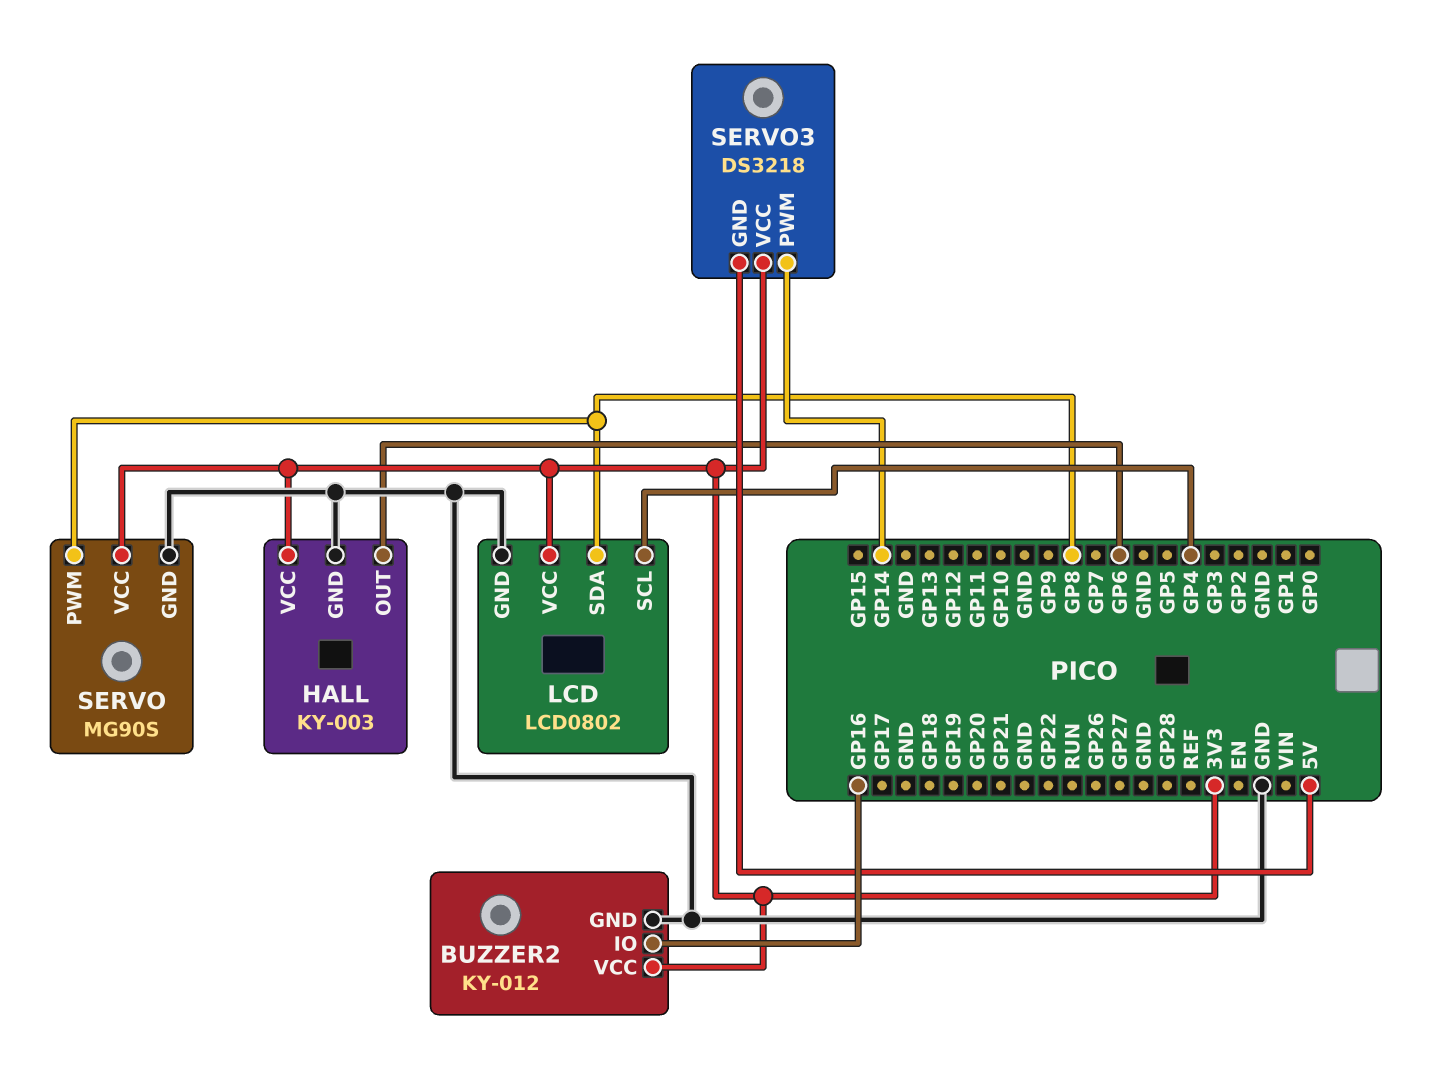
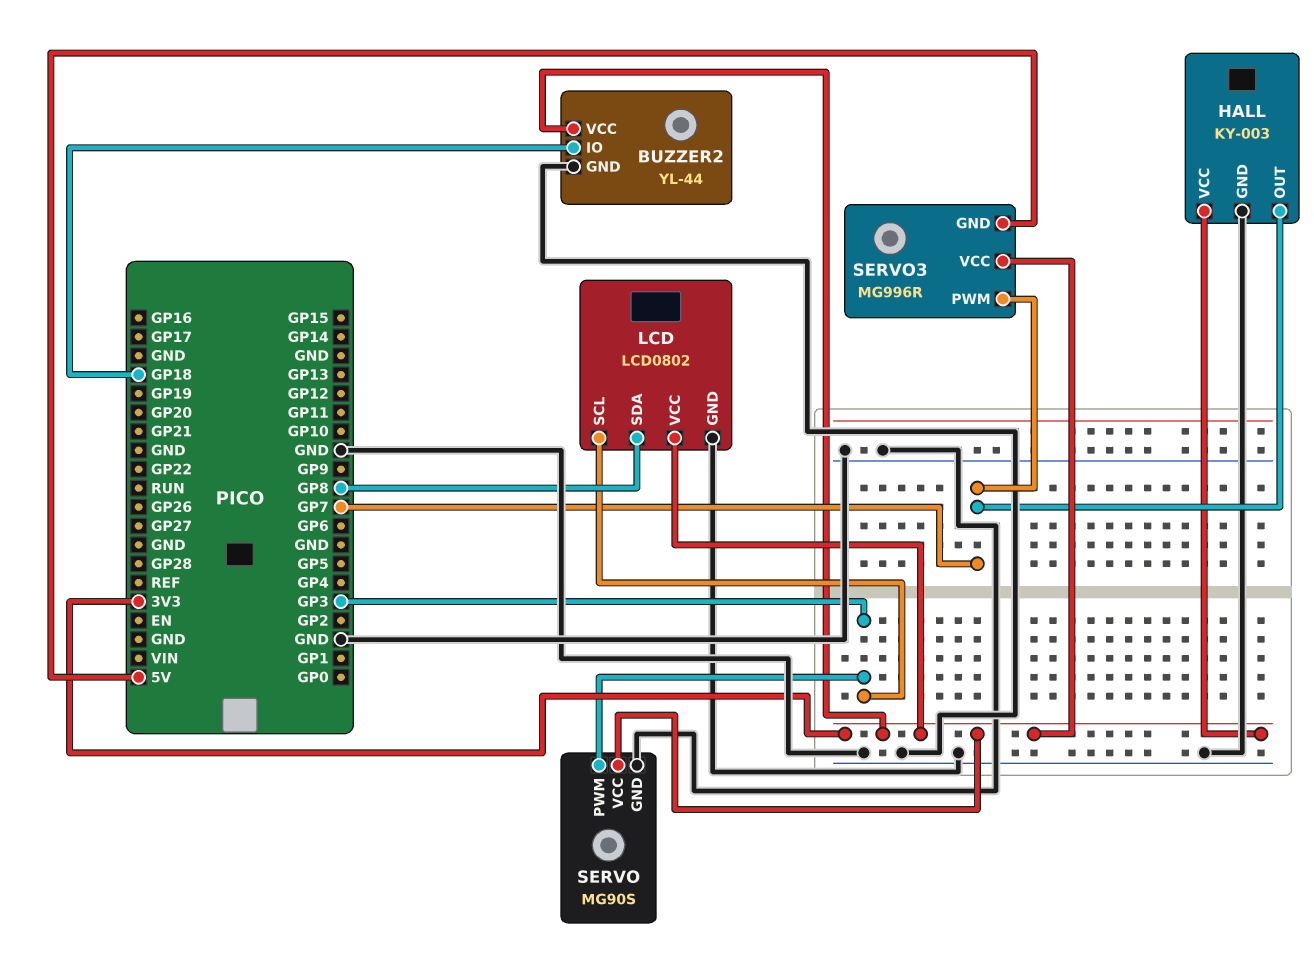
BUZZER2: KY-012 -> YL-44
BUZZER2 pin IO: GP16 -> GP18
HALL pin OUT: GP6 -> GP7
LCD pin SCL: GP4 -> GP3
SERVO pin PWM: GP8 -> GP3
SERVO3: DS3218 -> MG996R
SERVO3 pin PWM: GP14 -> GP7

